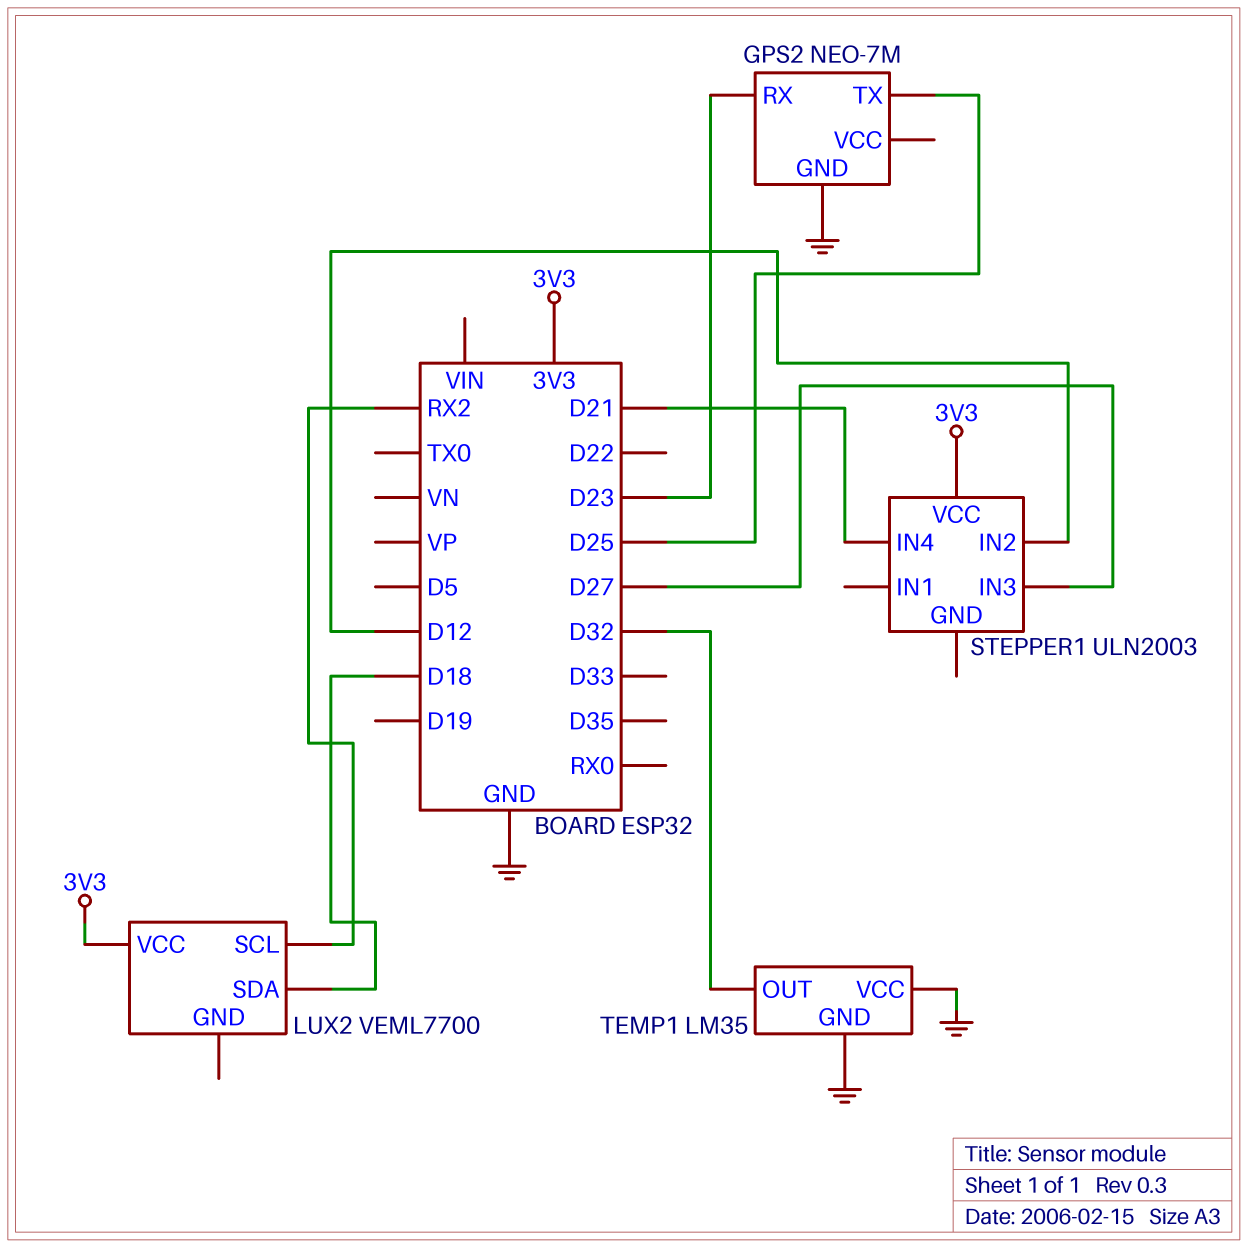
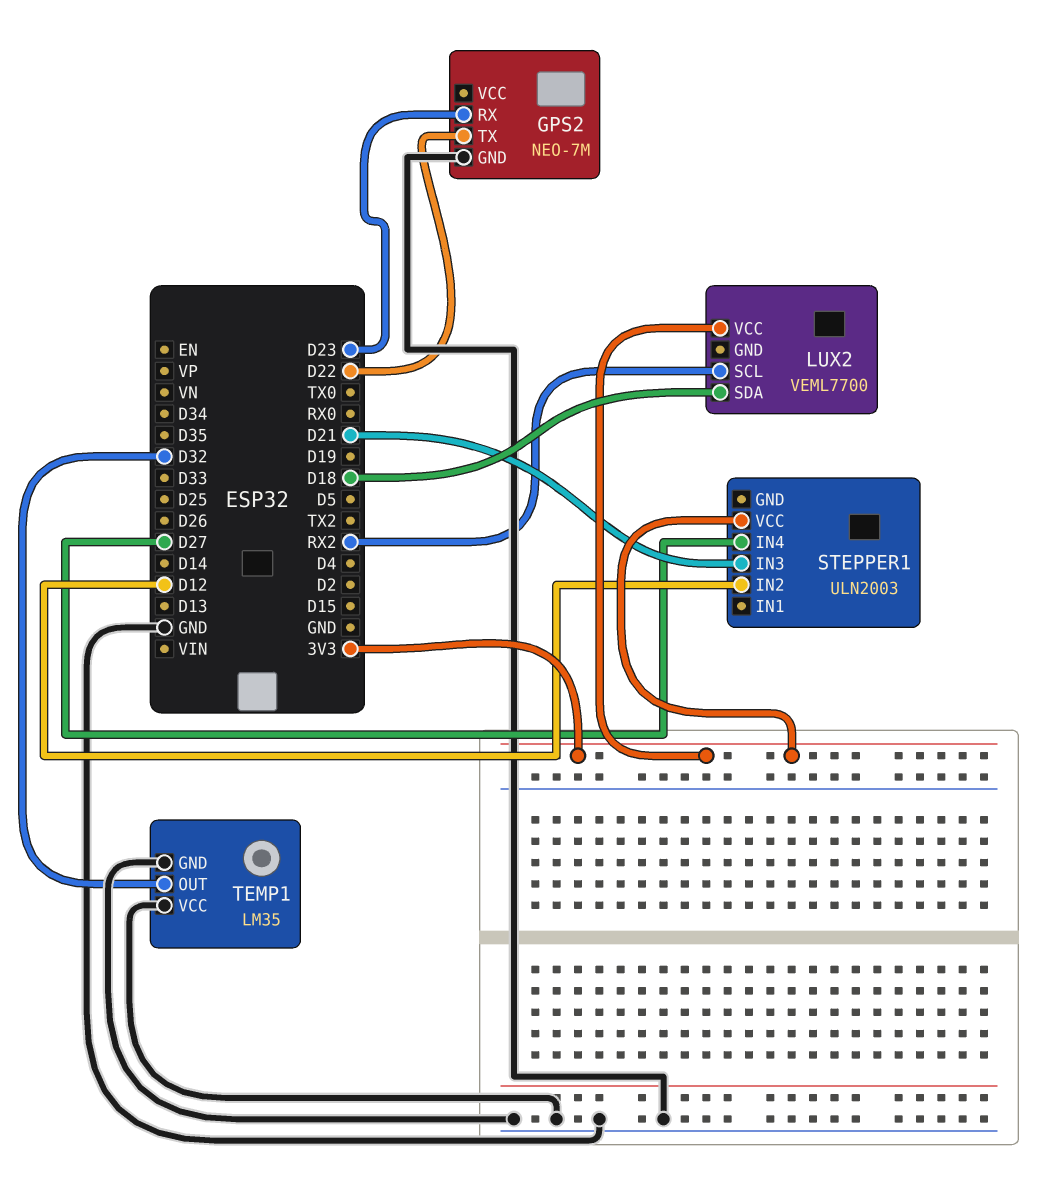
GPS2 pin TX: D25 -> D22
STEPPER1 pin IN3: D27 -> D21
STEPPER1 pin IN4: D21 -> D27

